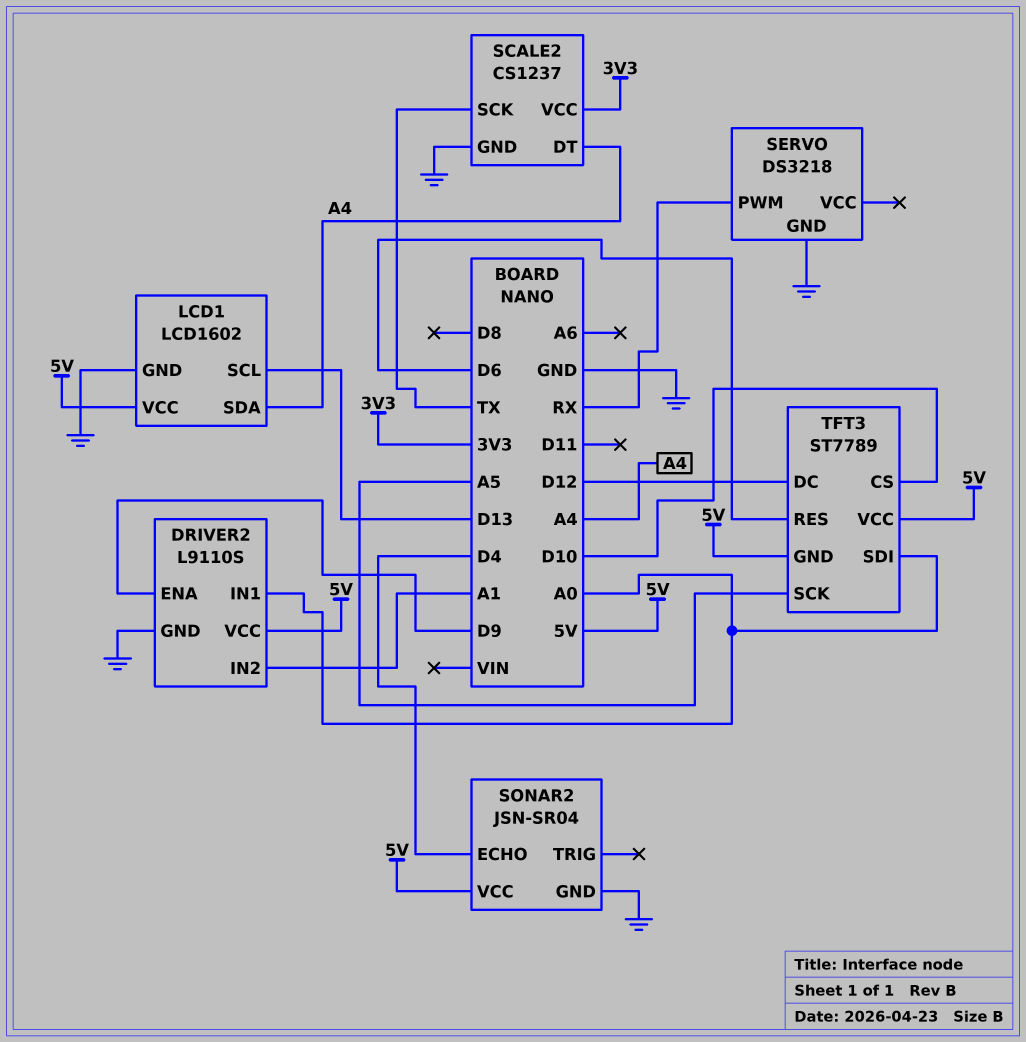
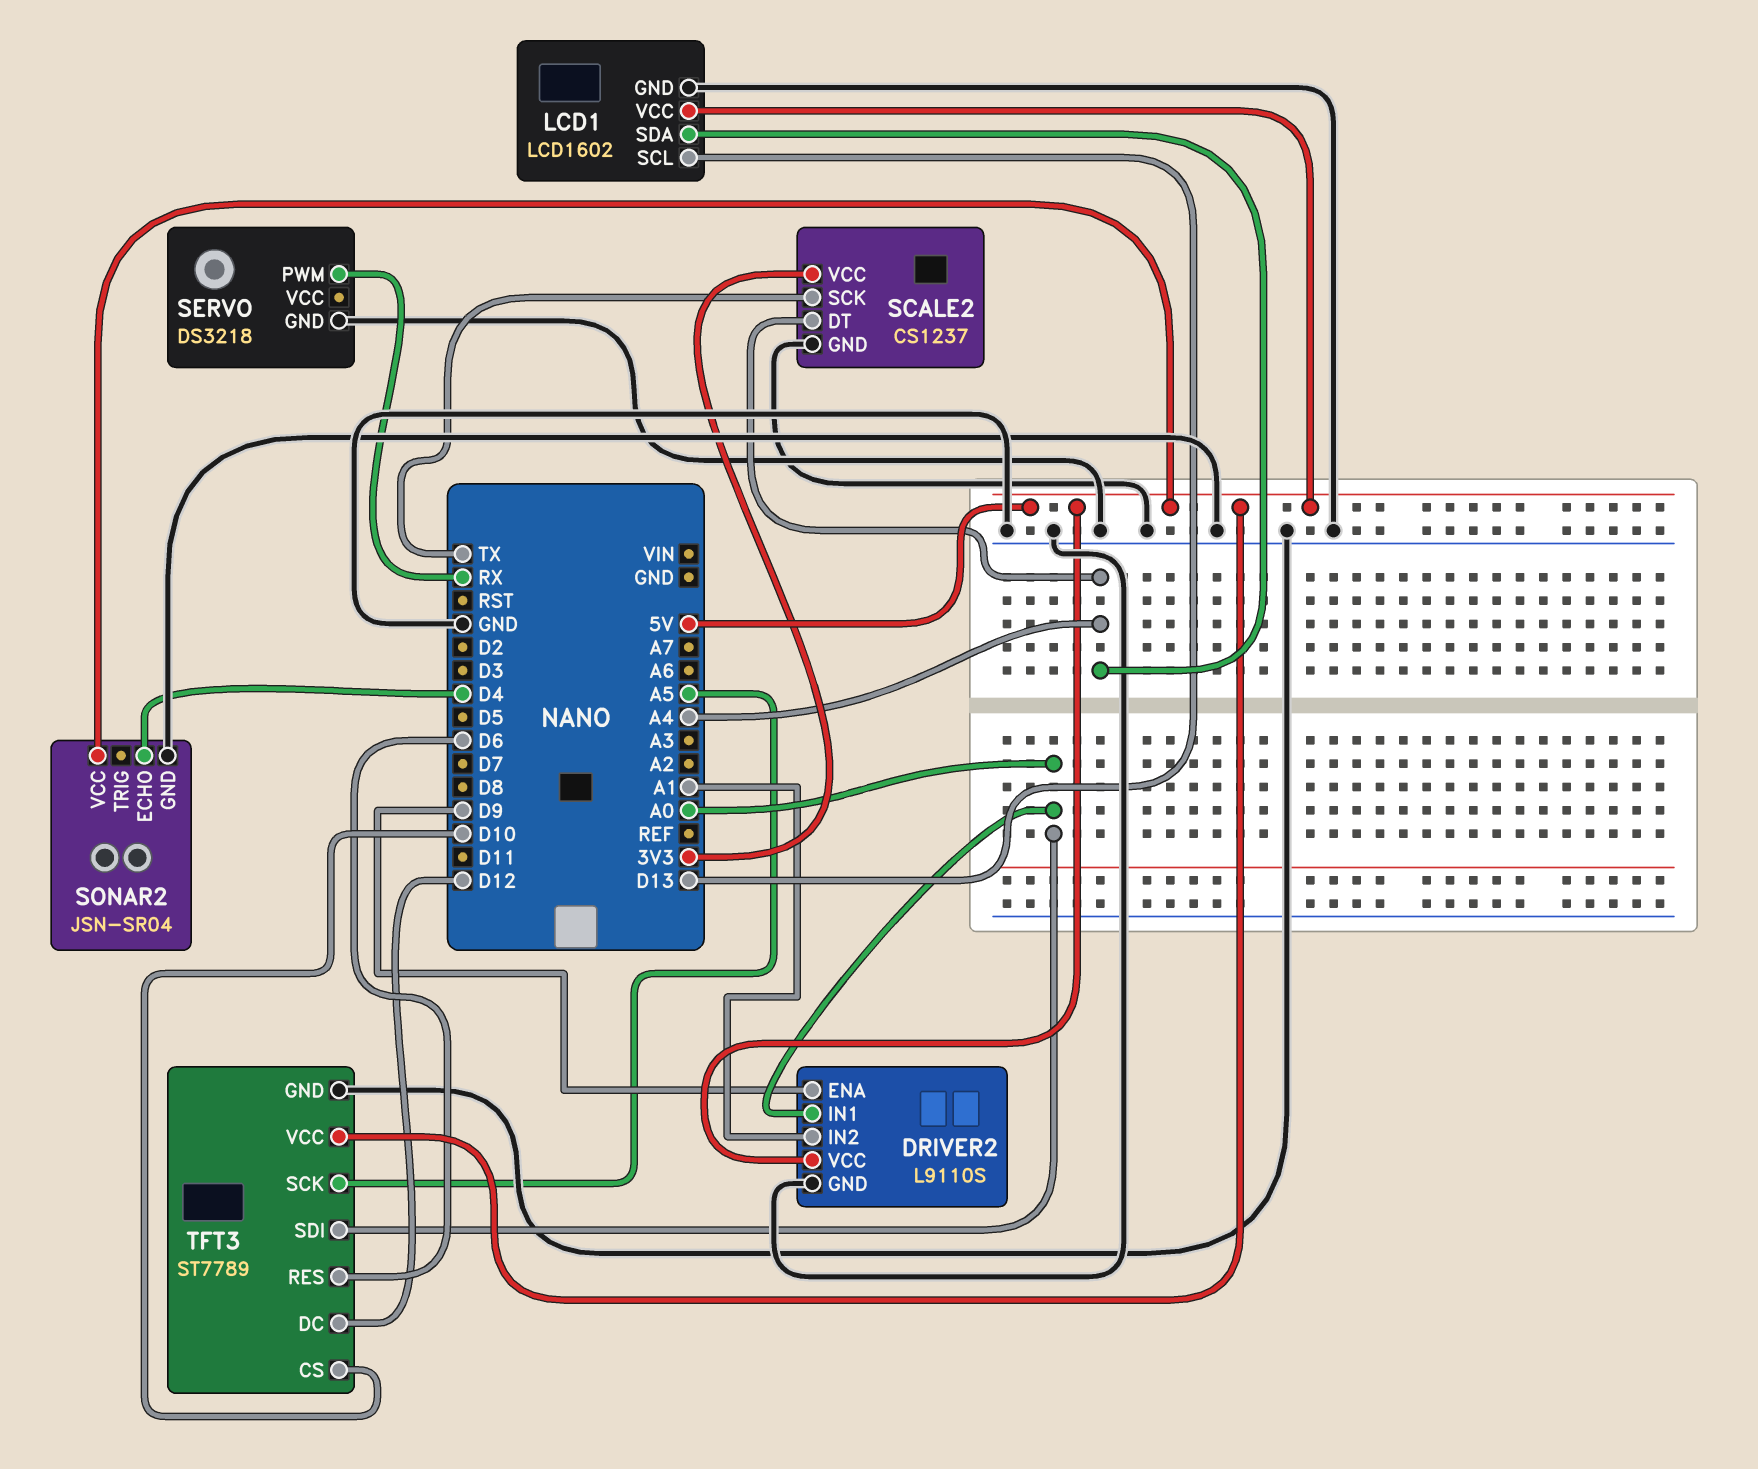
TFT3 pin GND: 5V -> GND

